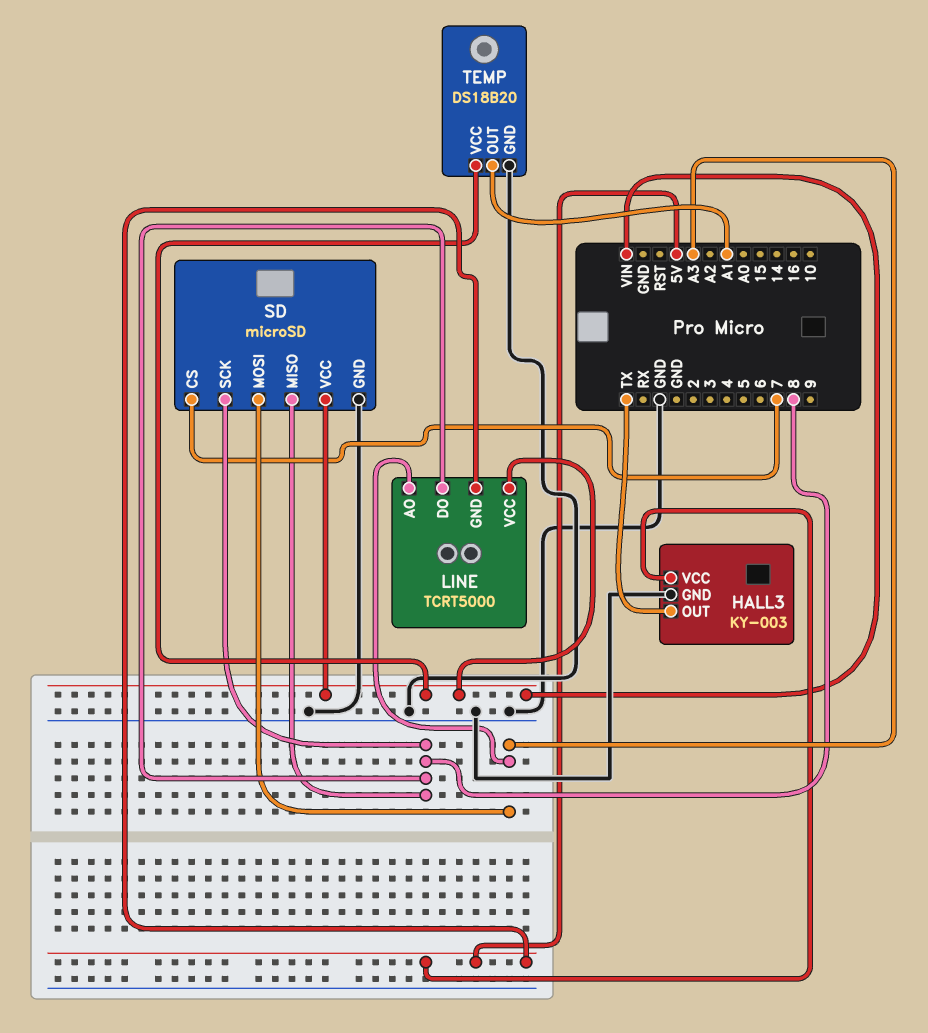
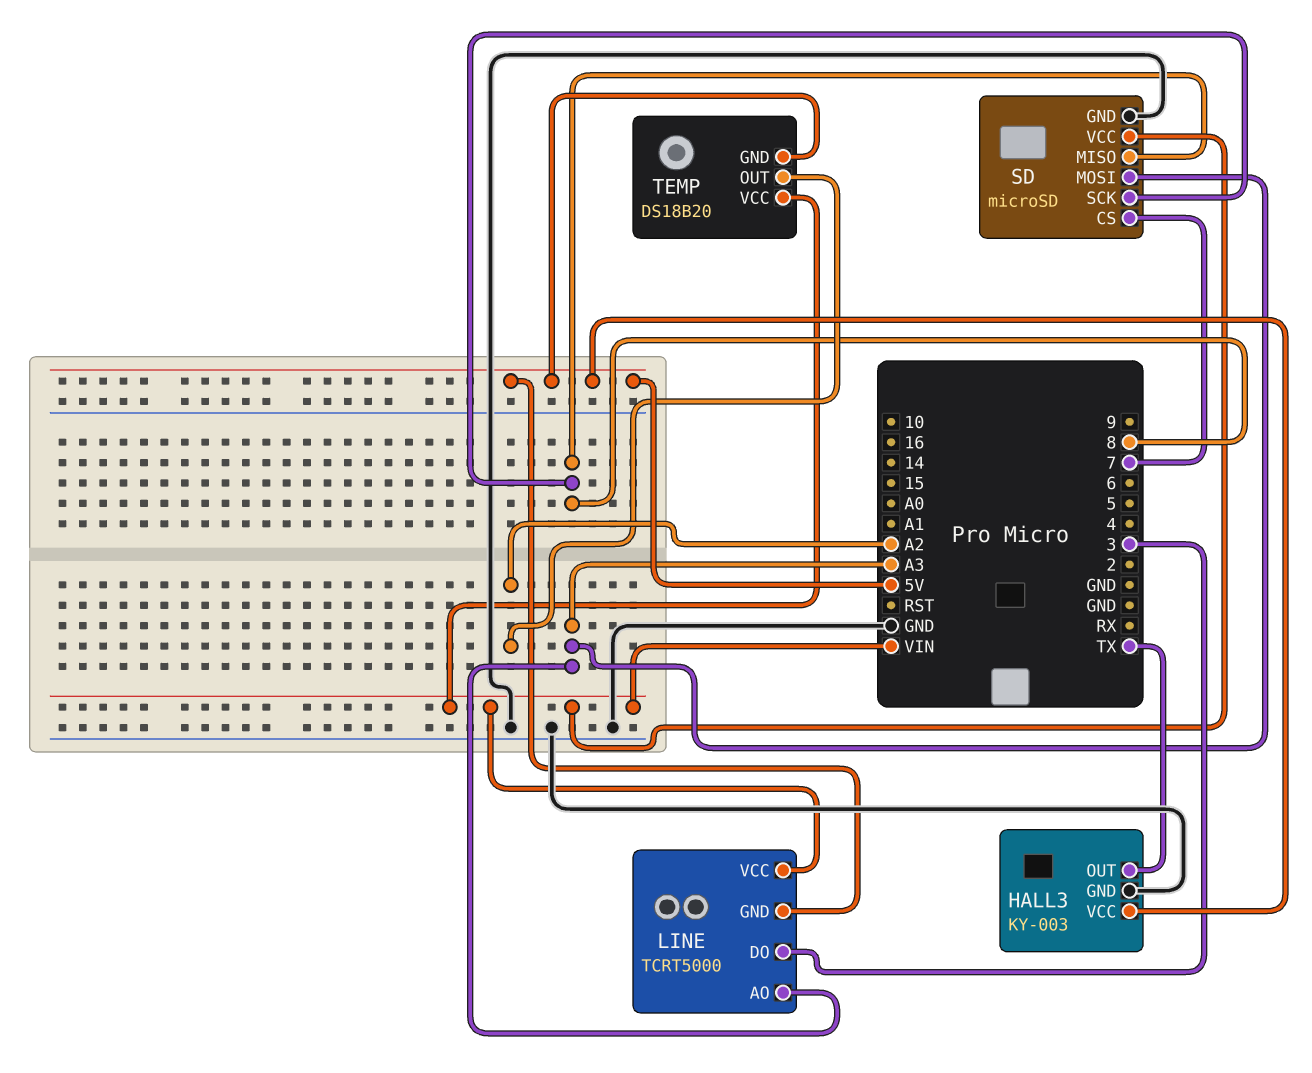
LINE pin DO: 8 -> 3
TEMP pin GND: GND -> 5V
TEMP pin OUT: A1 -> A2

